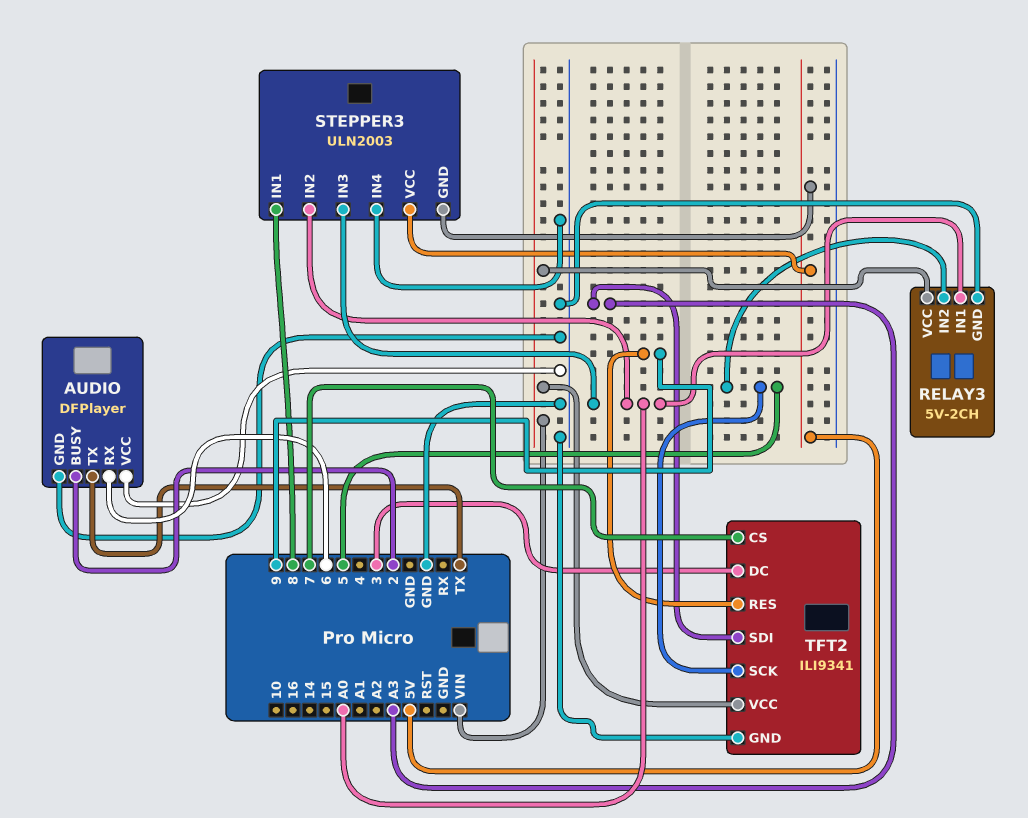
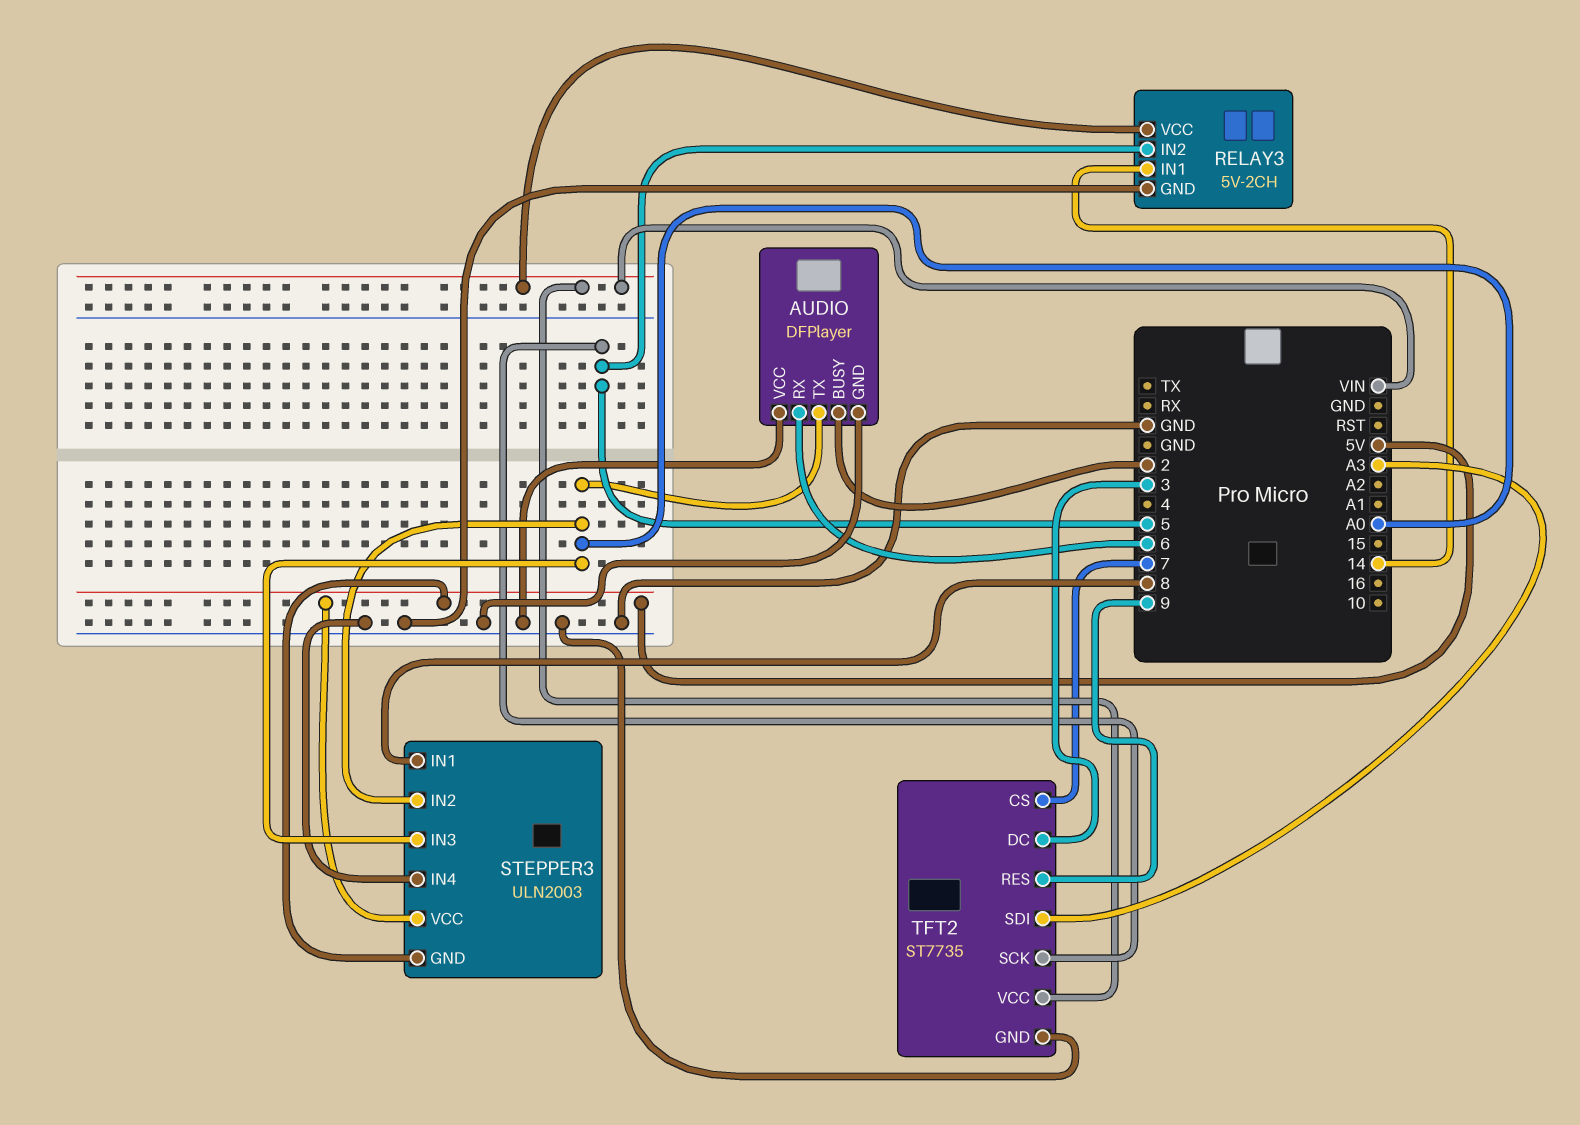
AUDIO pin TX: TX -> A0
RELAY3 pin IN1: A0 -> 14
TFT2: ILI9341 -> ST7735

